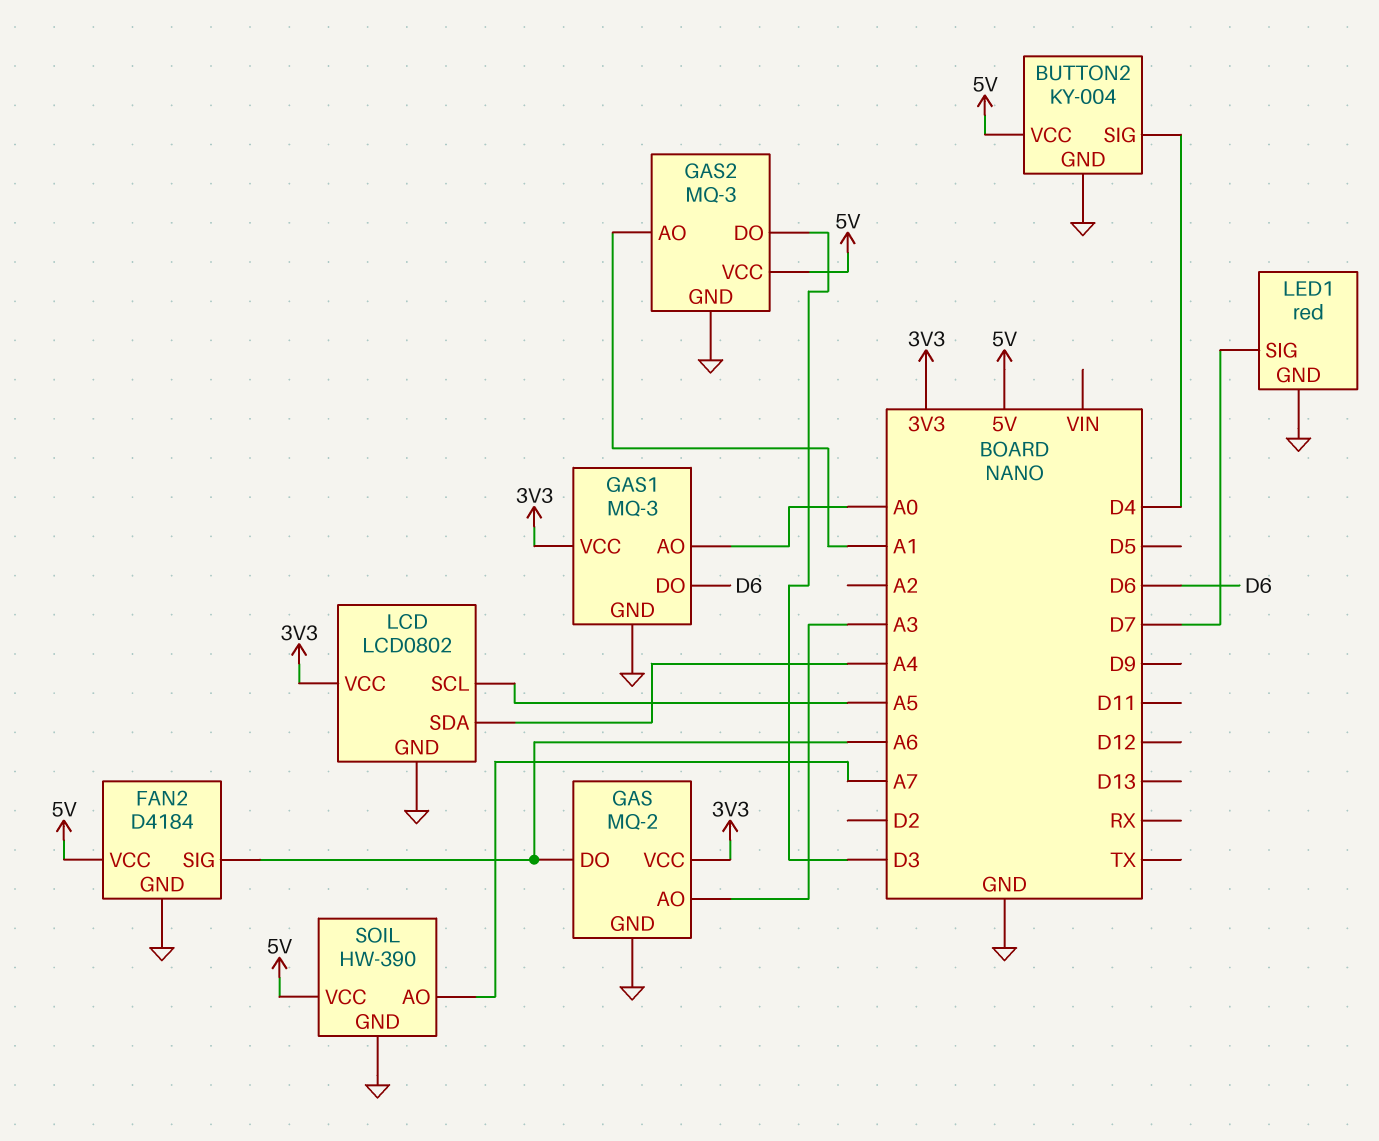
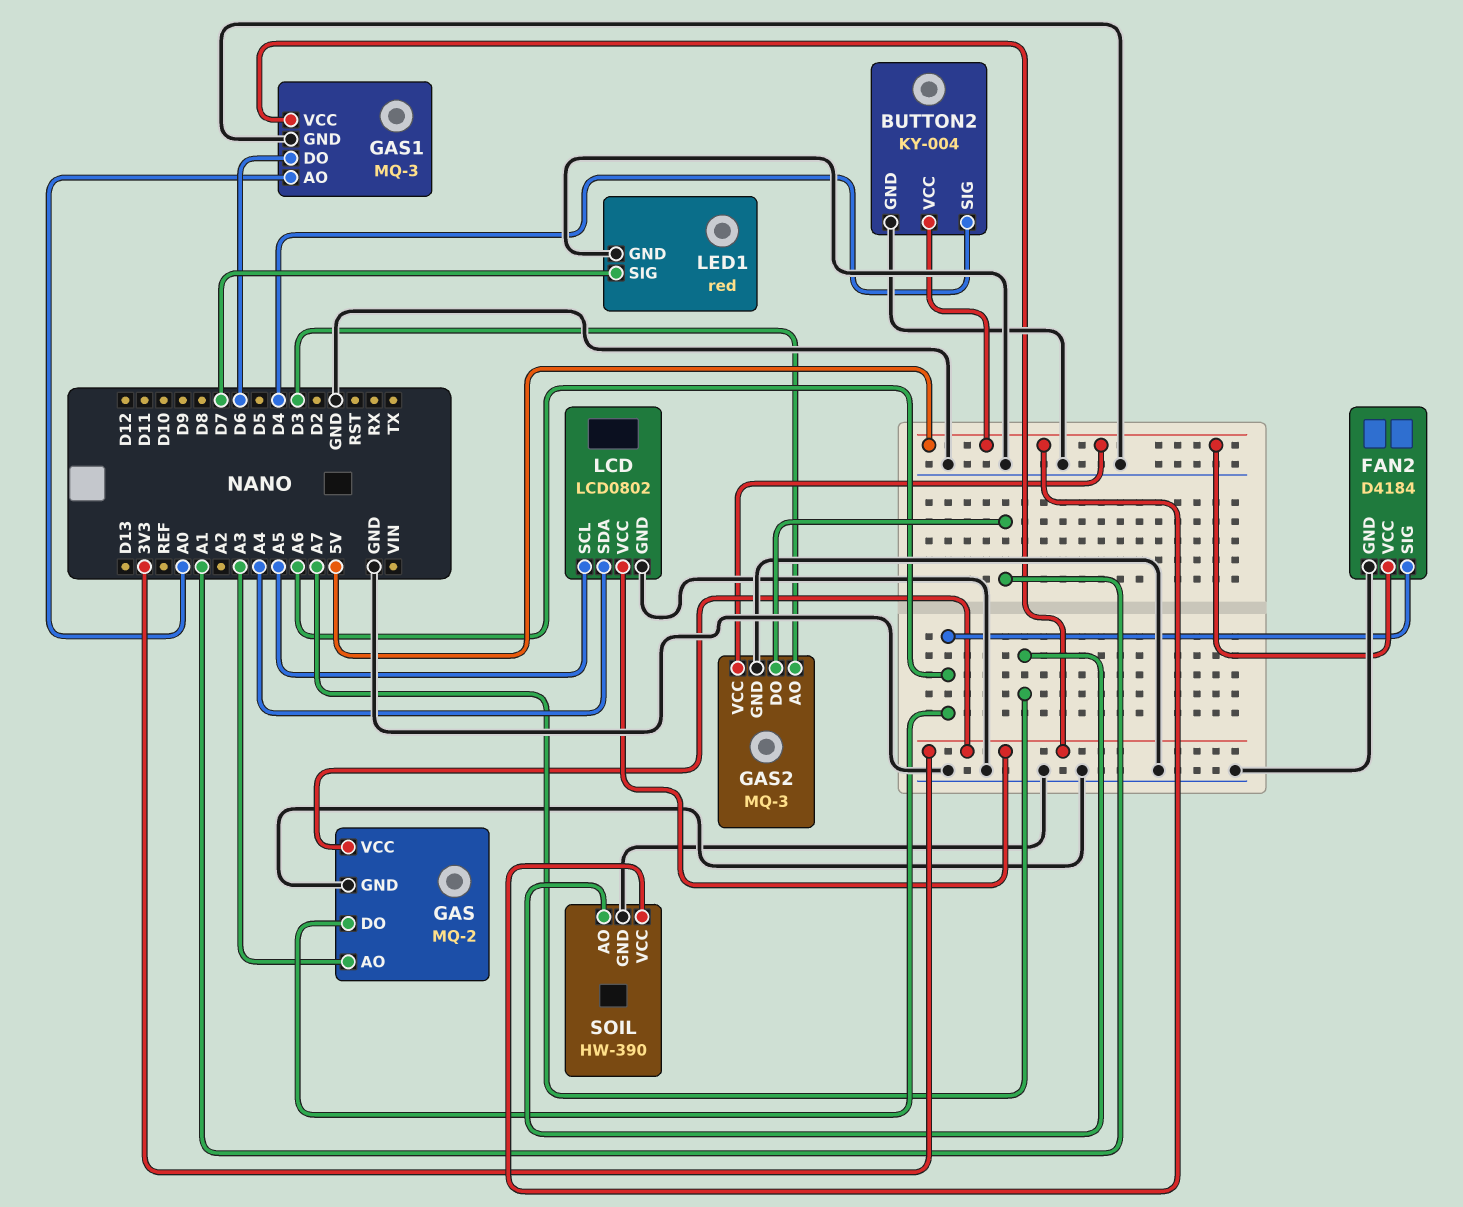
GAS2 pin AO: A1 -> D3
GAS2 pin DO: D3 -> A1

